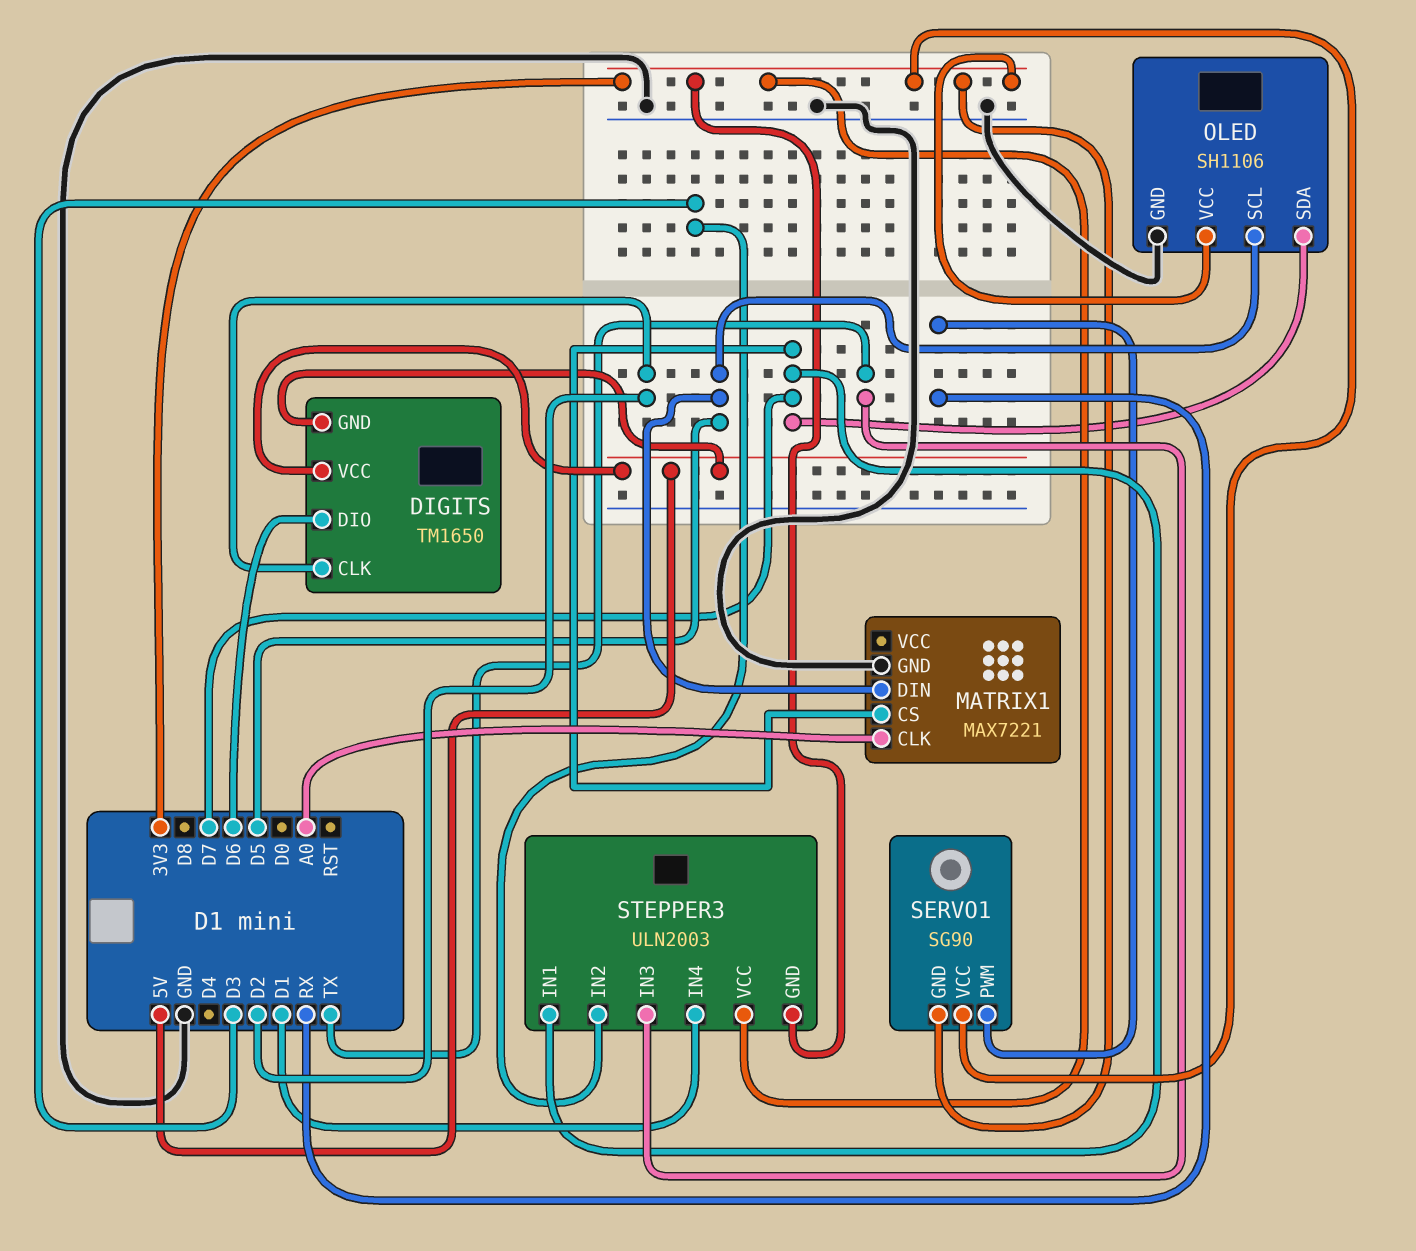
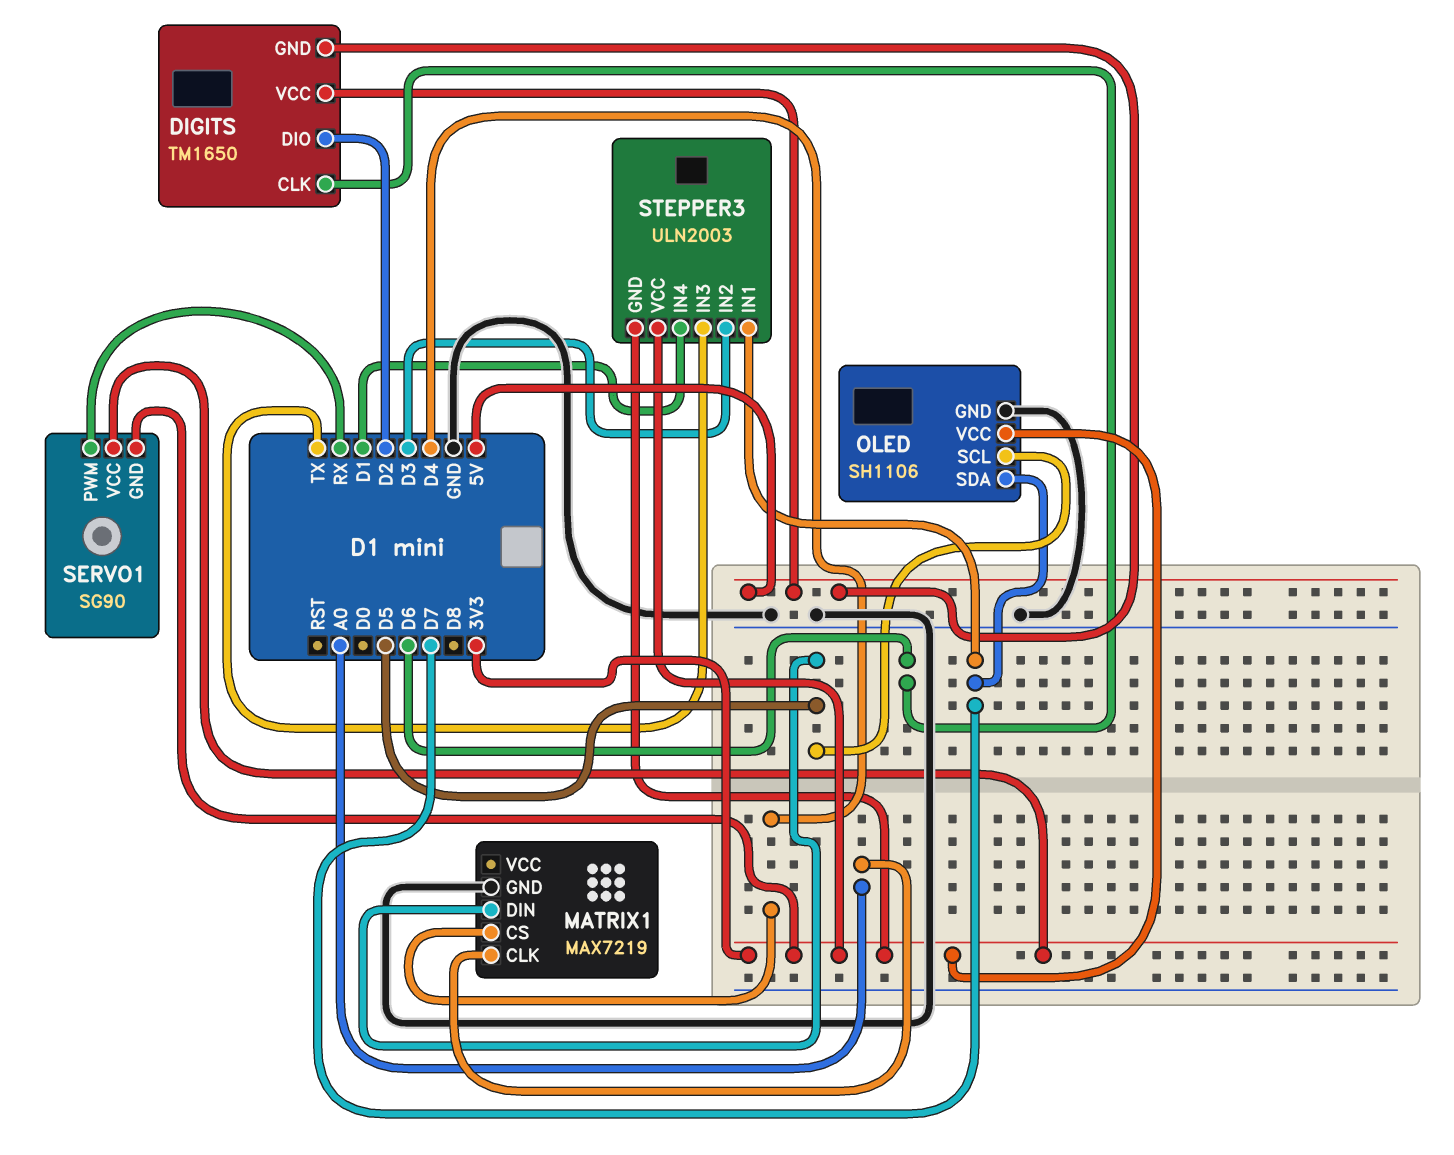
DIGITS pin CLK: D2 -> D6
DIGITS pin DIO: D6 -> D2
MATRIX1: MAX7221 -> MAX7219
MATRIX1 pin CS: D7 -> D4

